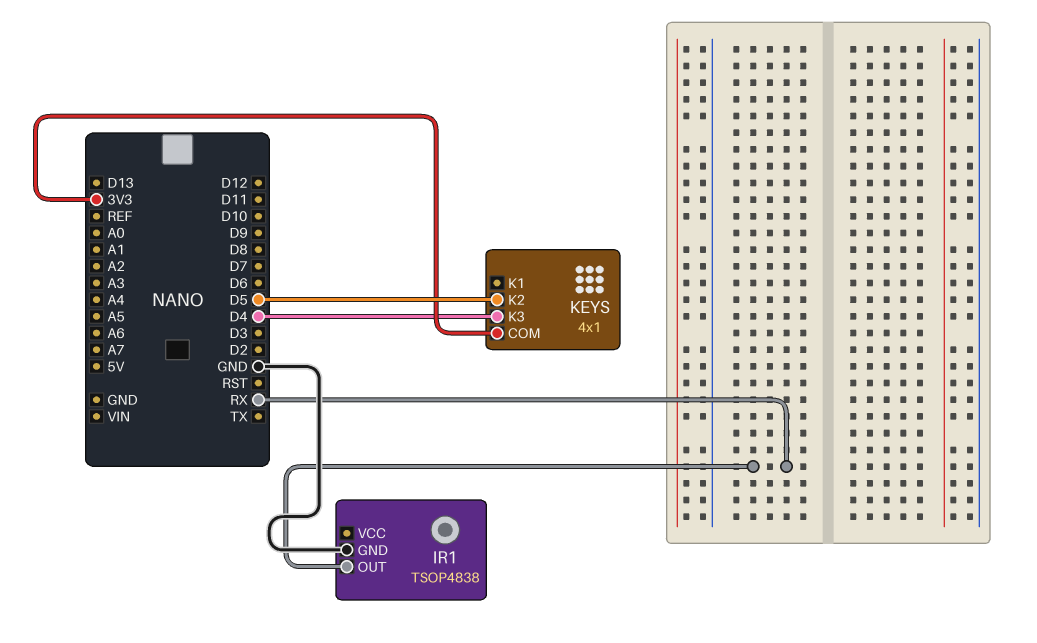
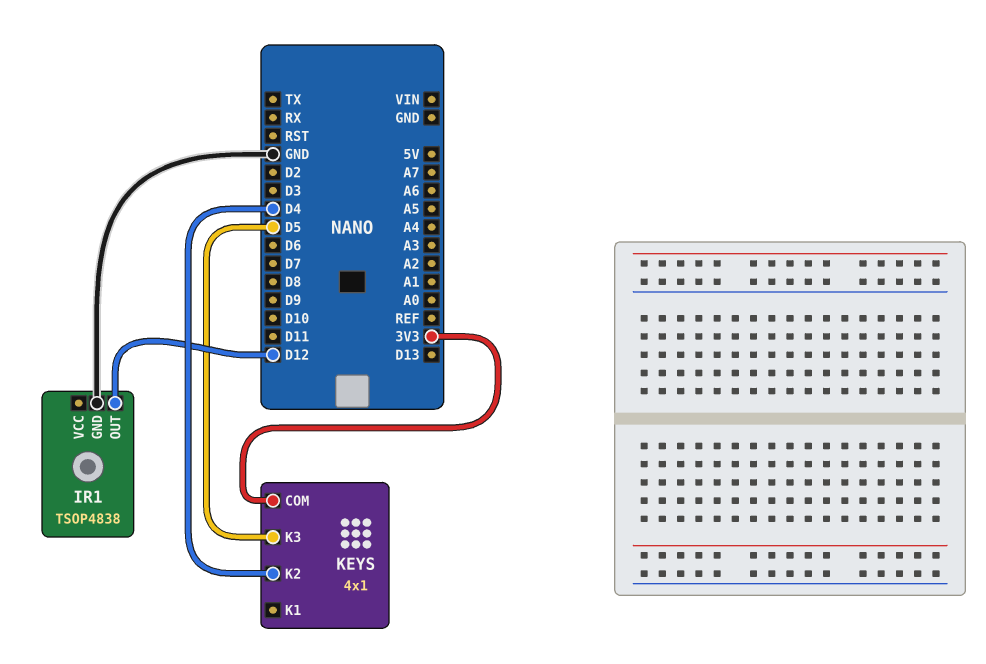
IR1 pin OUT: RX -> D12
KEYS pin K2: D5 -> D4
KEYS pin K3: D4 -> D5

